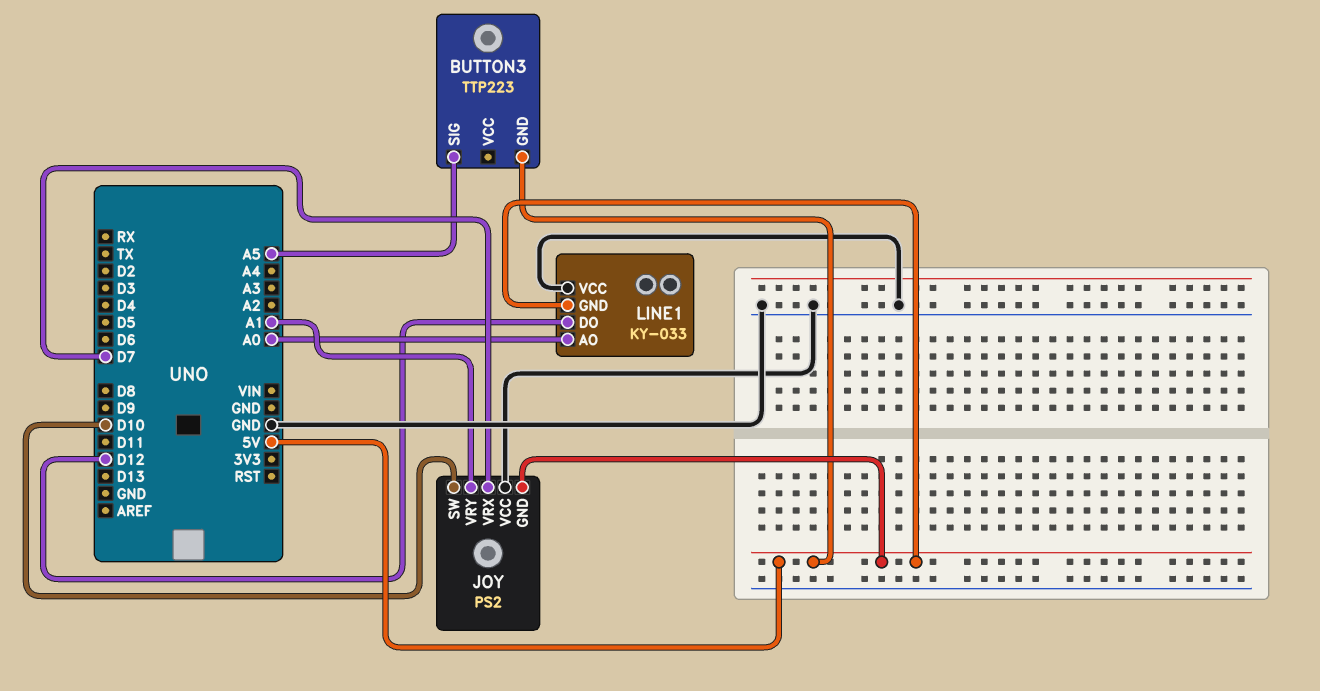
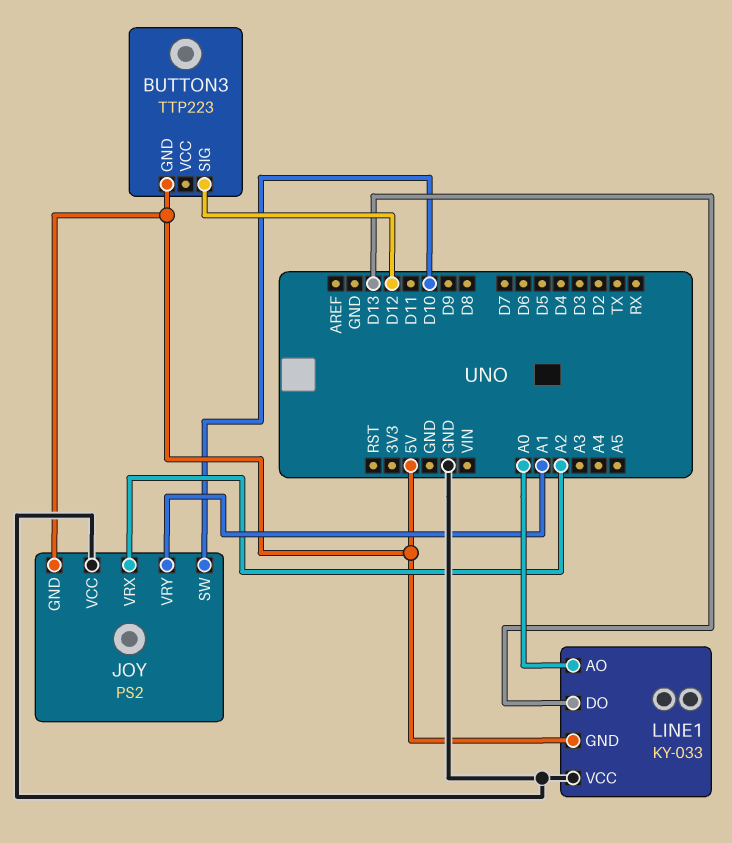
BUTTON3 pin SIG: A5 -> D12
JOY pin VRX: D7 -> A2
LINE1 pin DO: D12 -> D13

